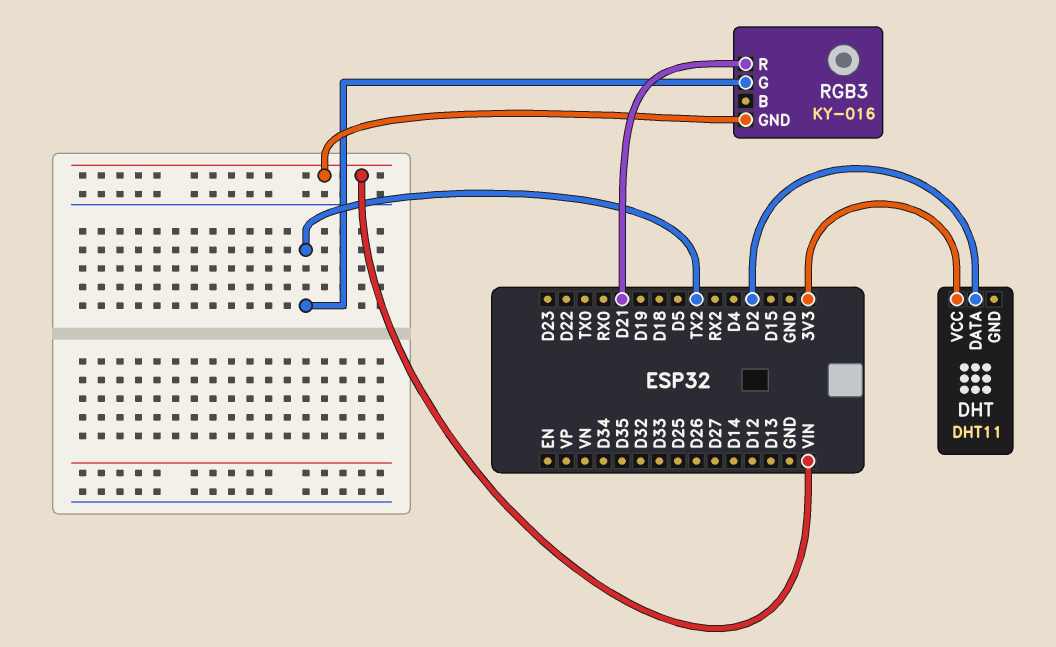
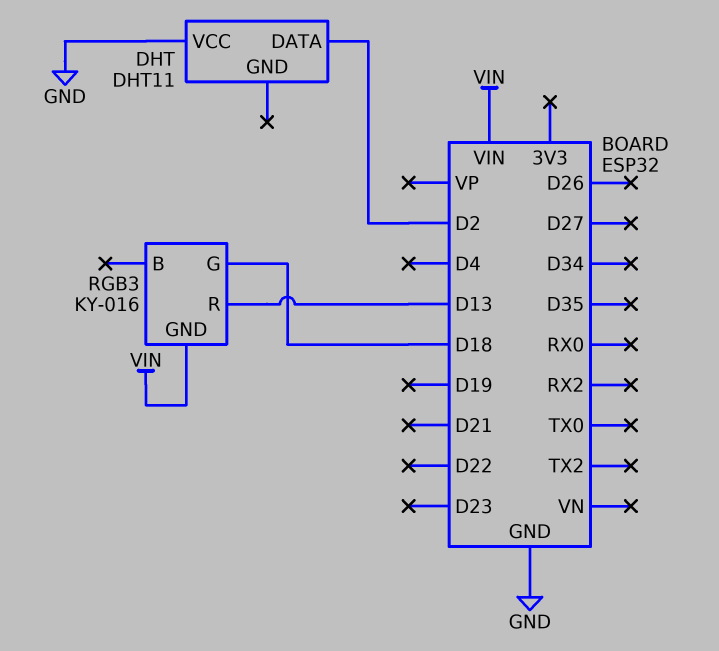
DHT pin VCC: 3V3 -> GND
RGB3 pin G: TX2 -> D18
RGB3 pin R: D21 -> D13

